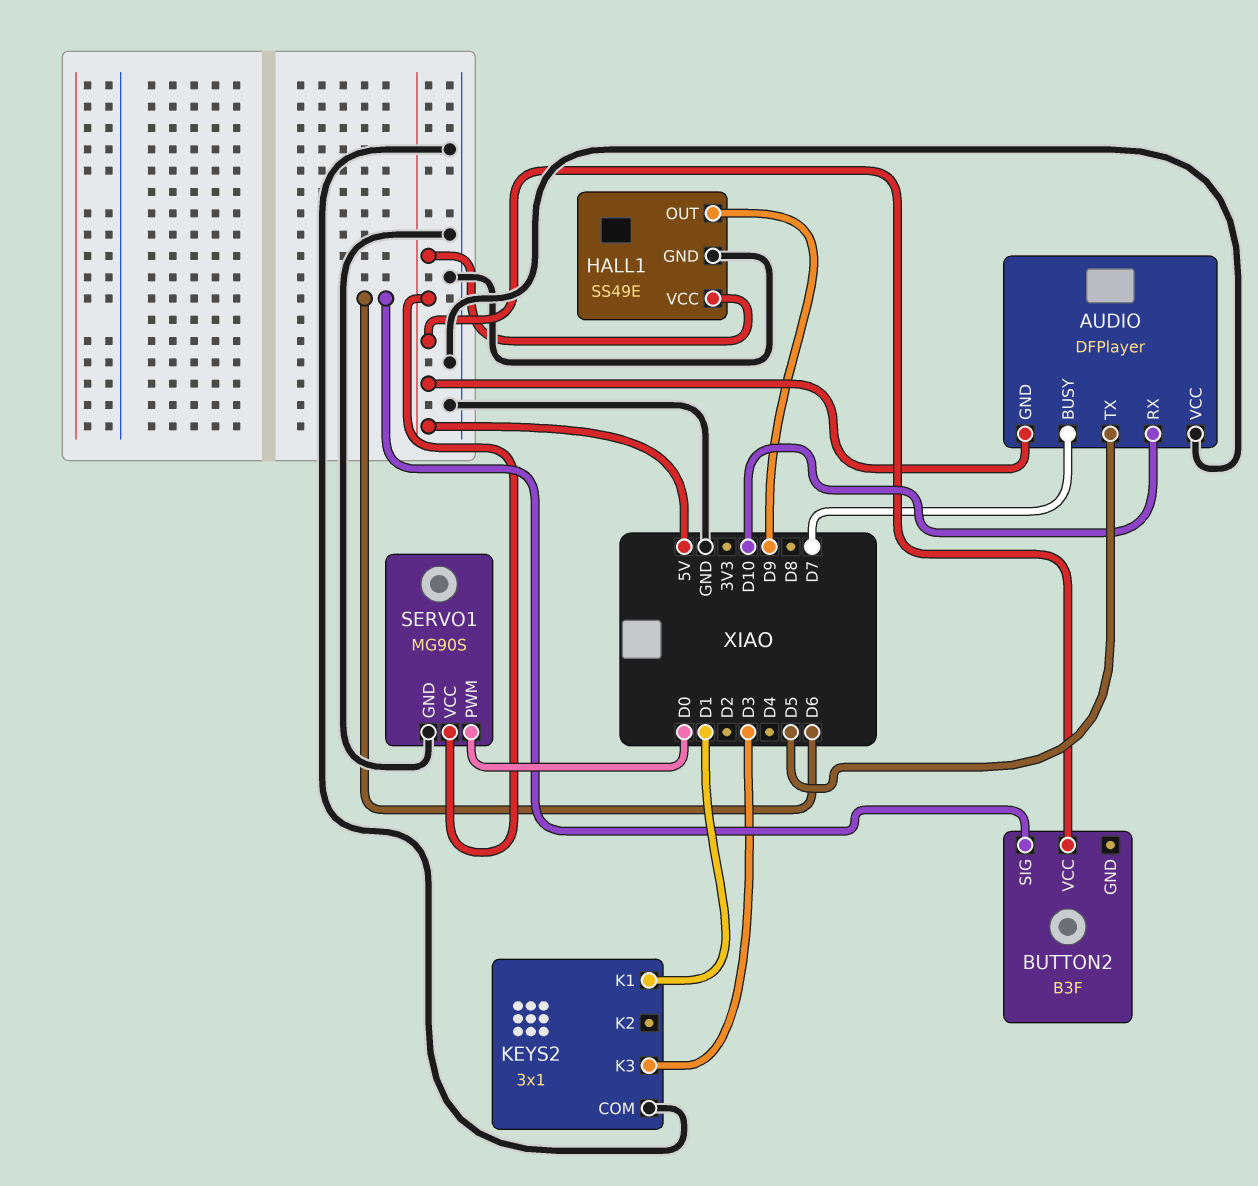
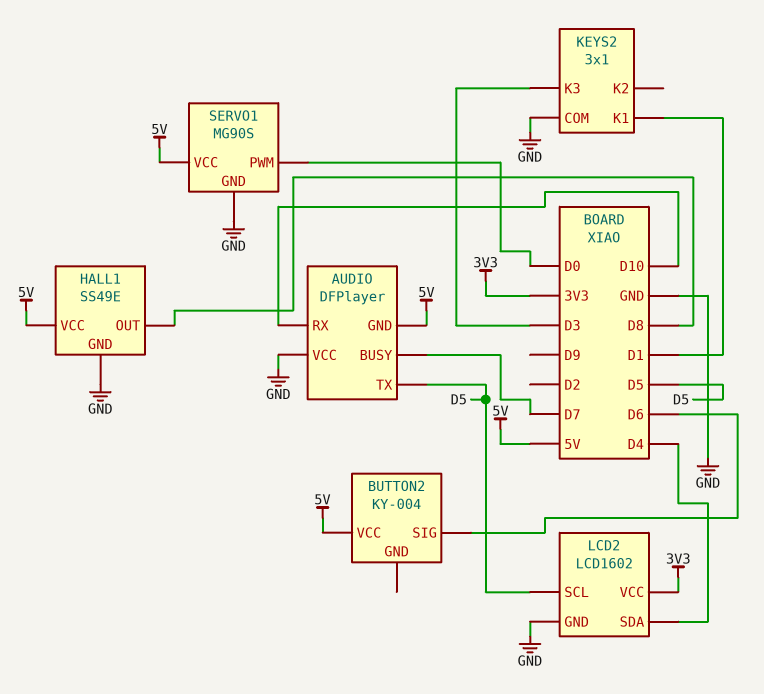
BUTTON2: B3F -> KY-004
HALL1 pin OUT: D9 -> D8
LCD2: none -> LCD1602
LCD2 pin GND: none -> GND
LCD2 pin SCL: none -> D5
LCD2 pin SDA: none -> D4
LCD2 pin VCC: none -> 3V3

